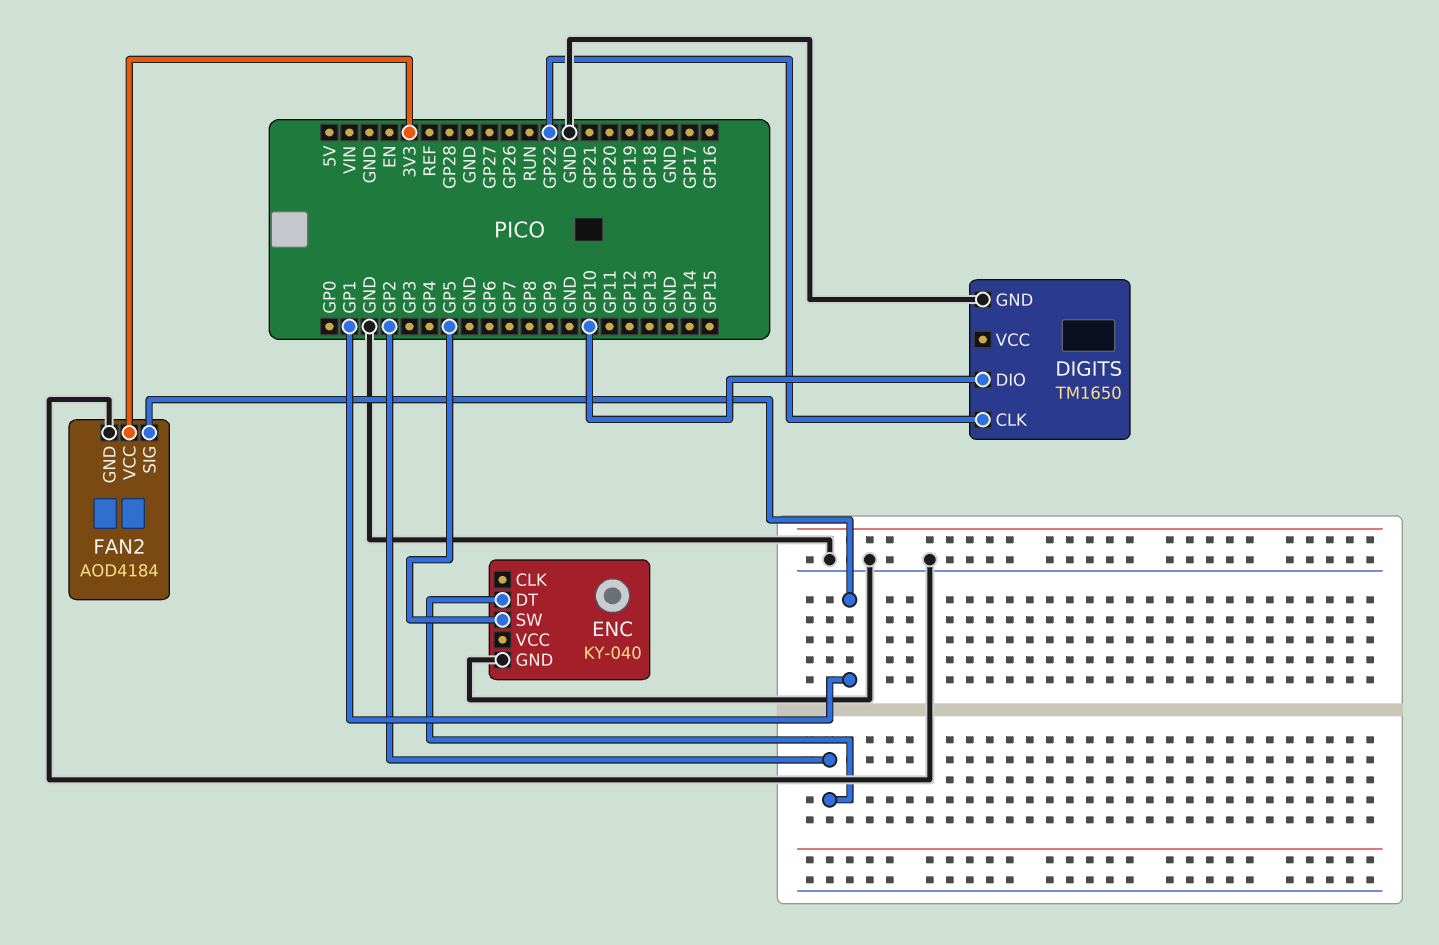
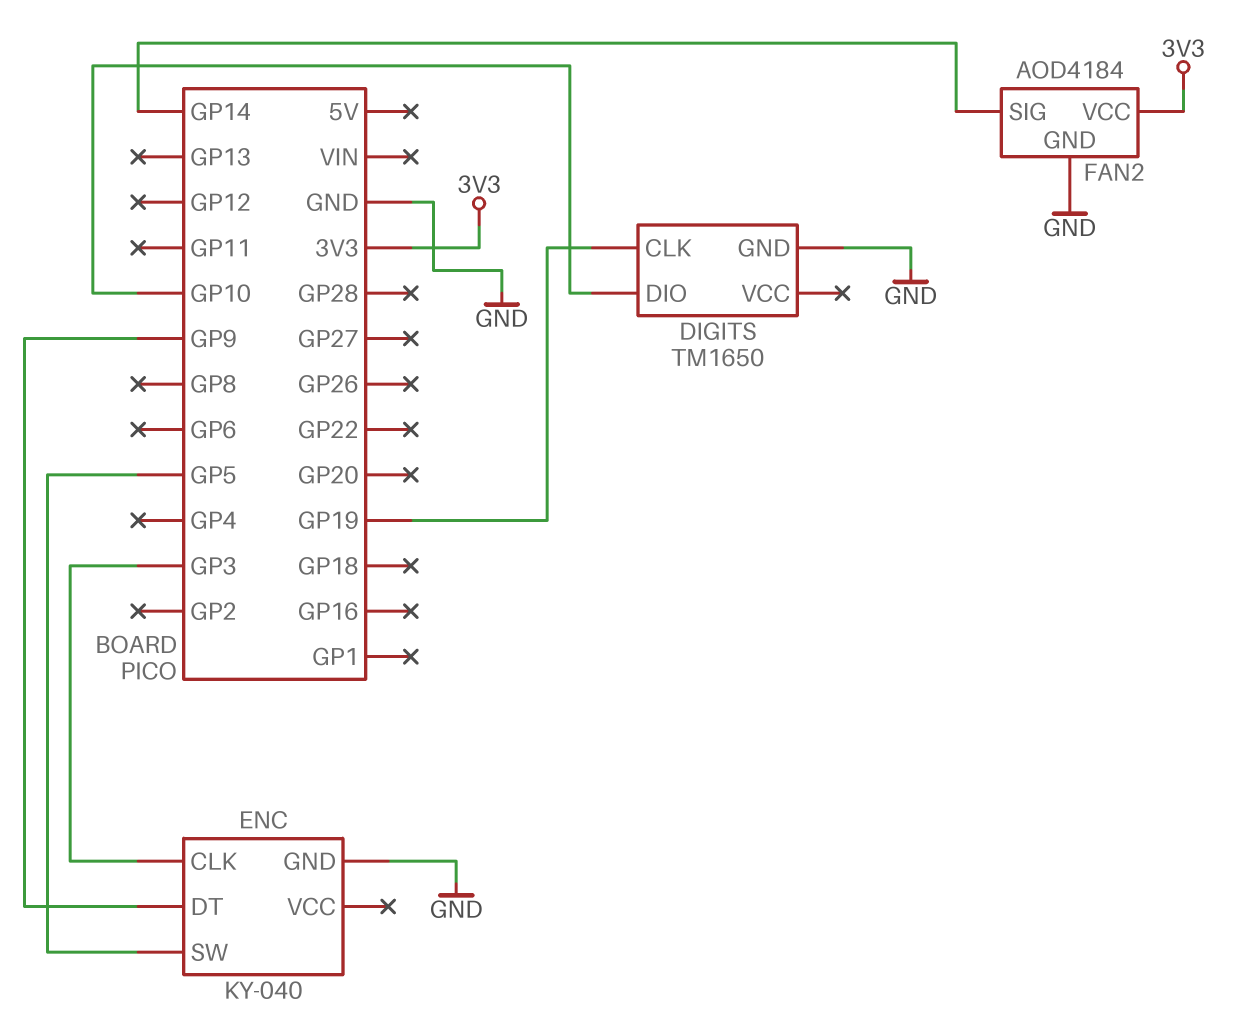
DIGITS pin CLK: GP22 -> GP19
ENC pin CLK: none -> GP3
ENC pin DT: GP2 -> GP9
FAN2 pin SIG: GP1 -> GP14

